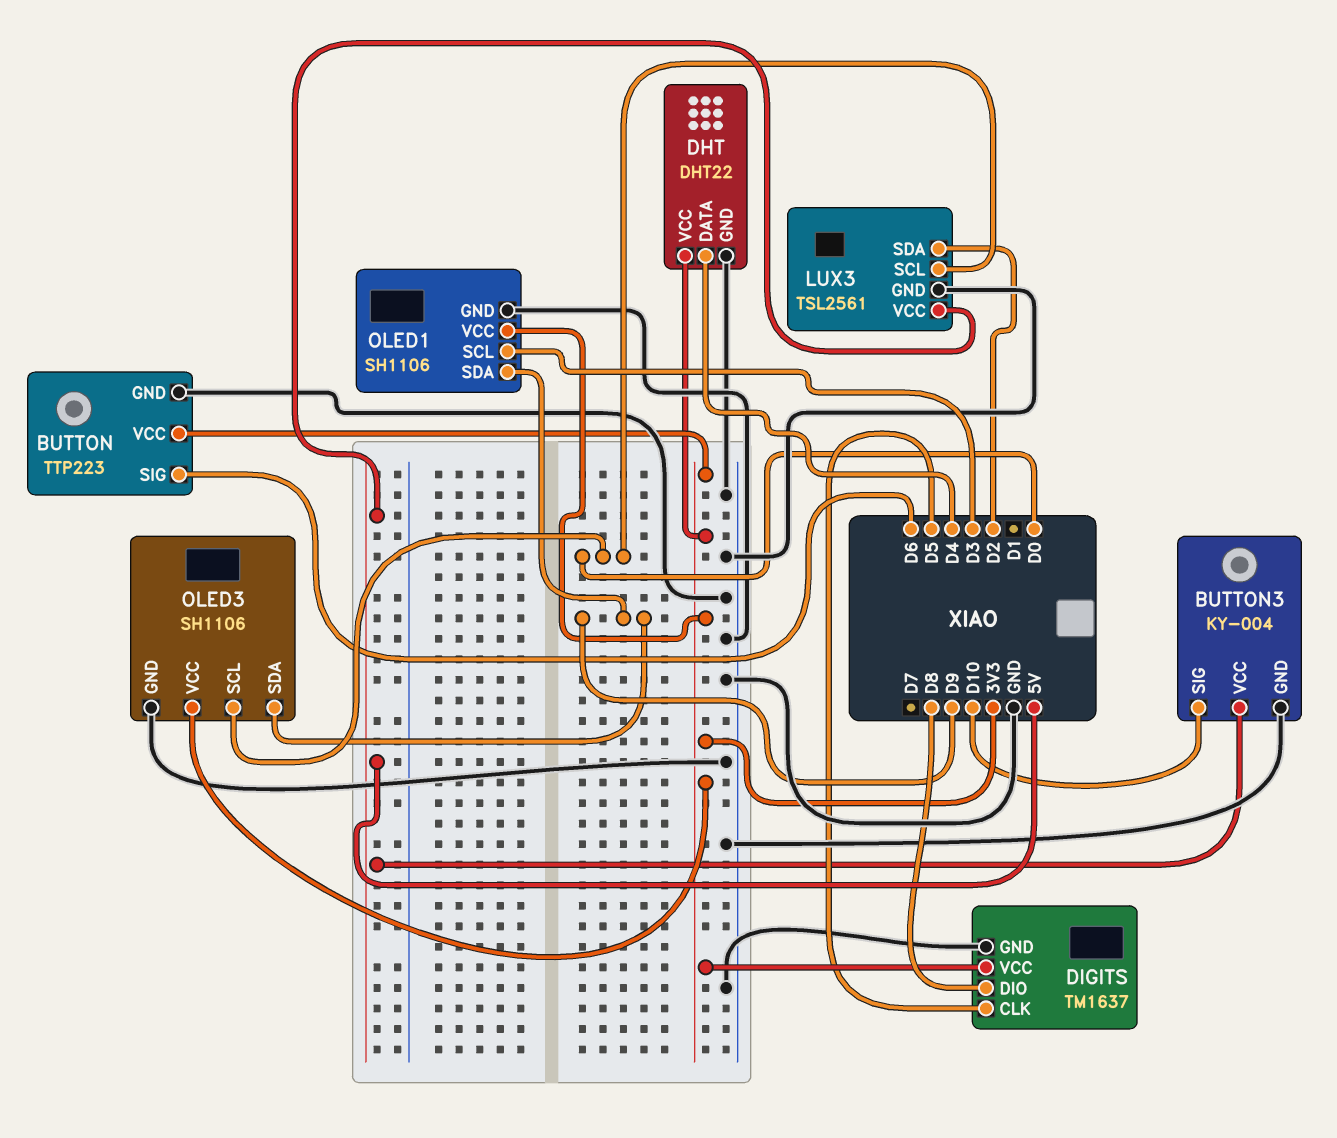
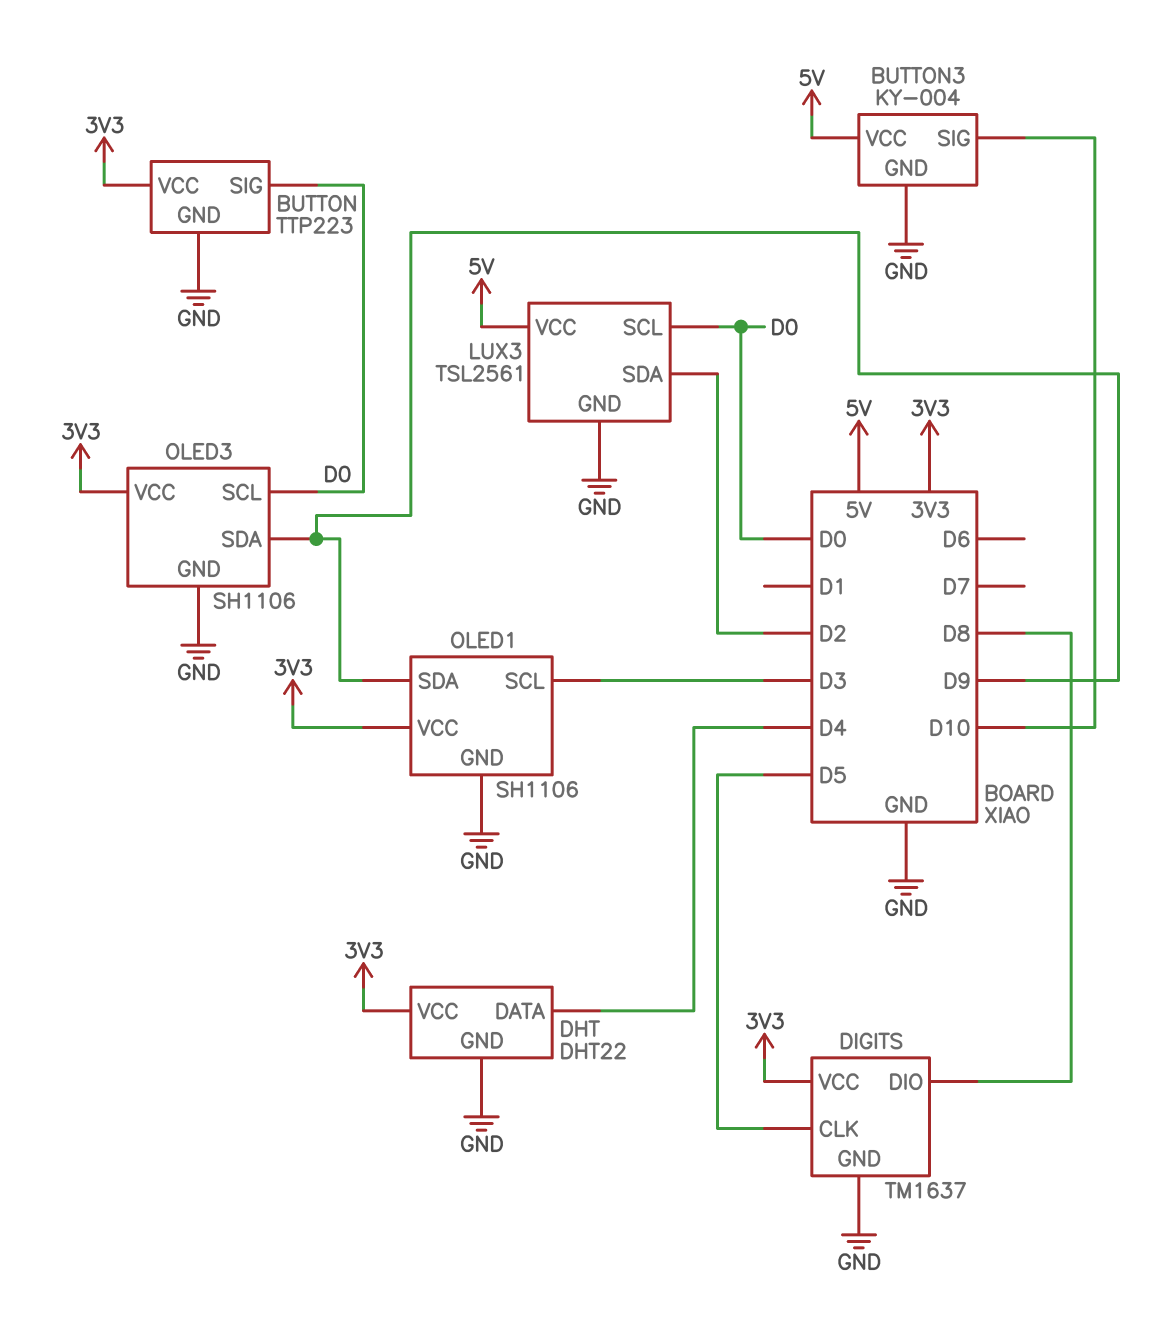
BUTTON pin SIG: D6 -> D0

